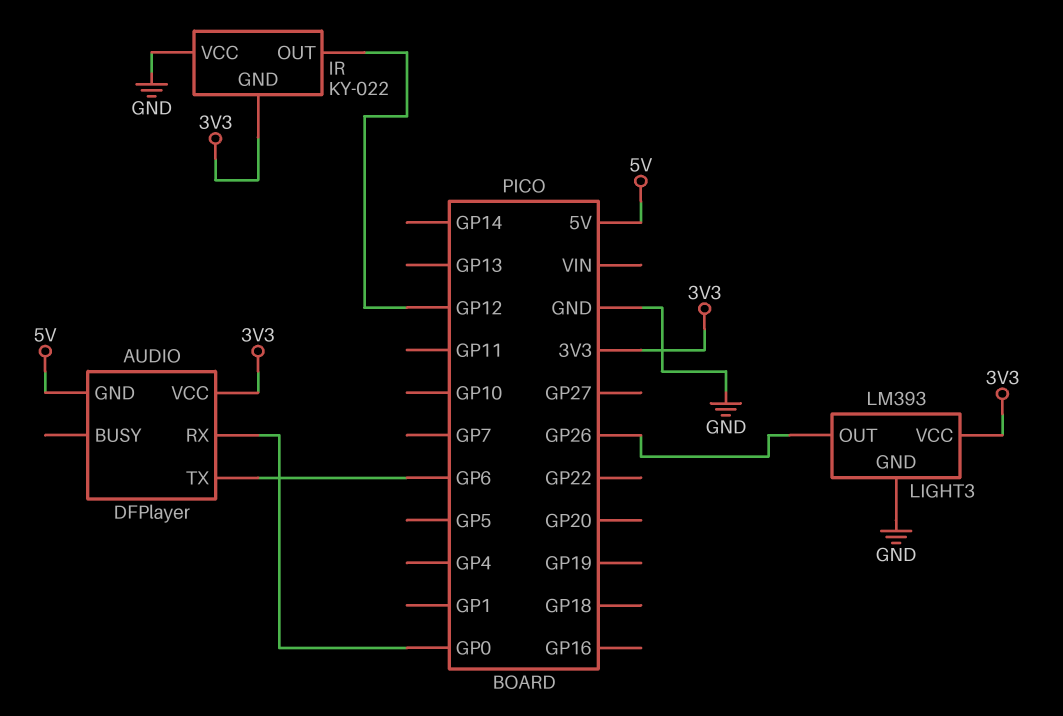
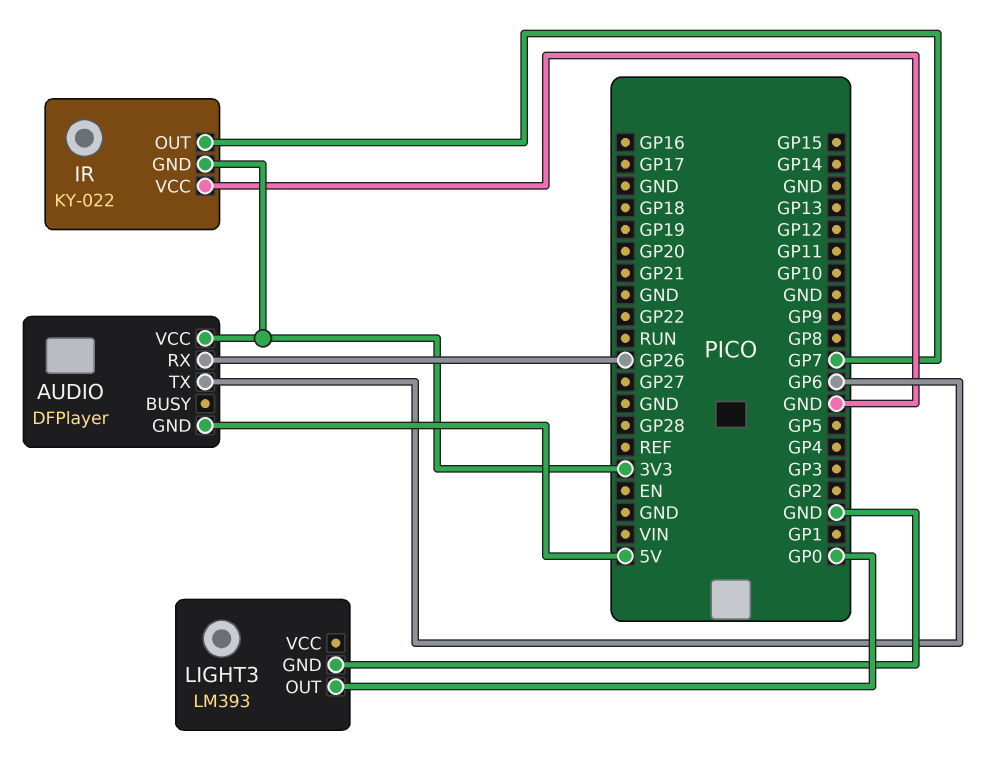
AUDIO pin RX: GP0 -> GP26
IR pin OUT: GP12 -> GP7
LIGHT3 pin OUT: GP26 -> GP0
LIGHT3 pin VCC: 3V3 -> none

